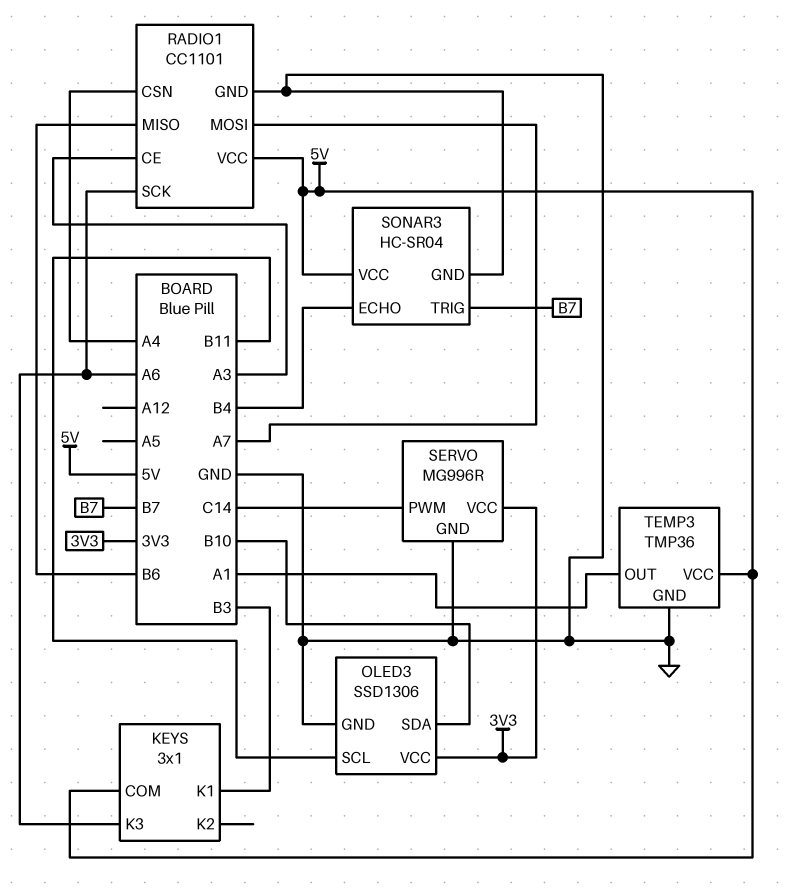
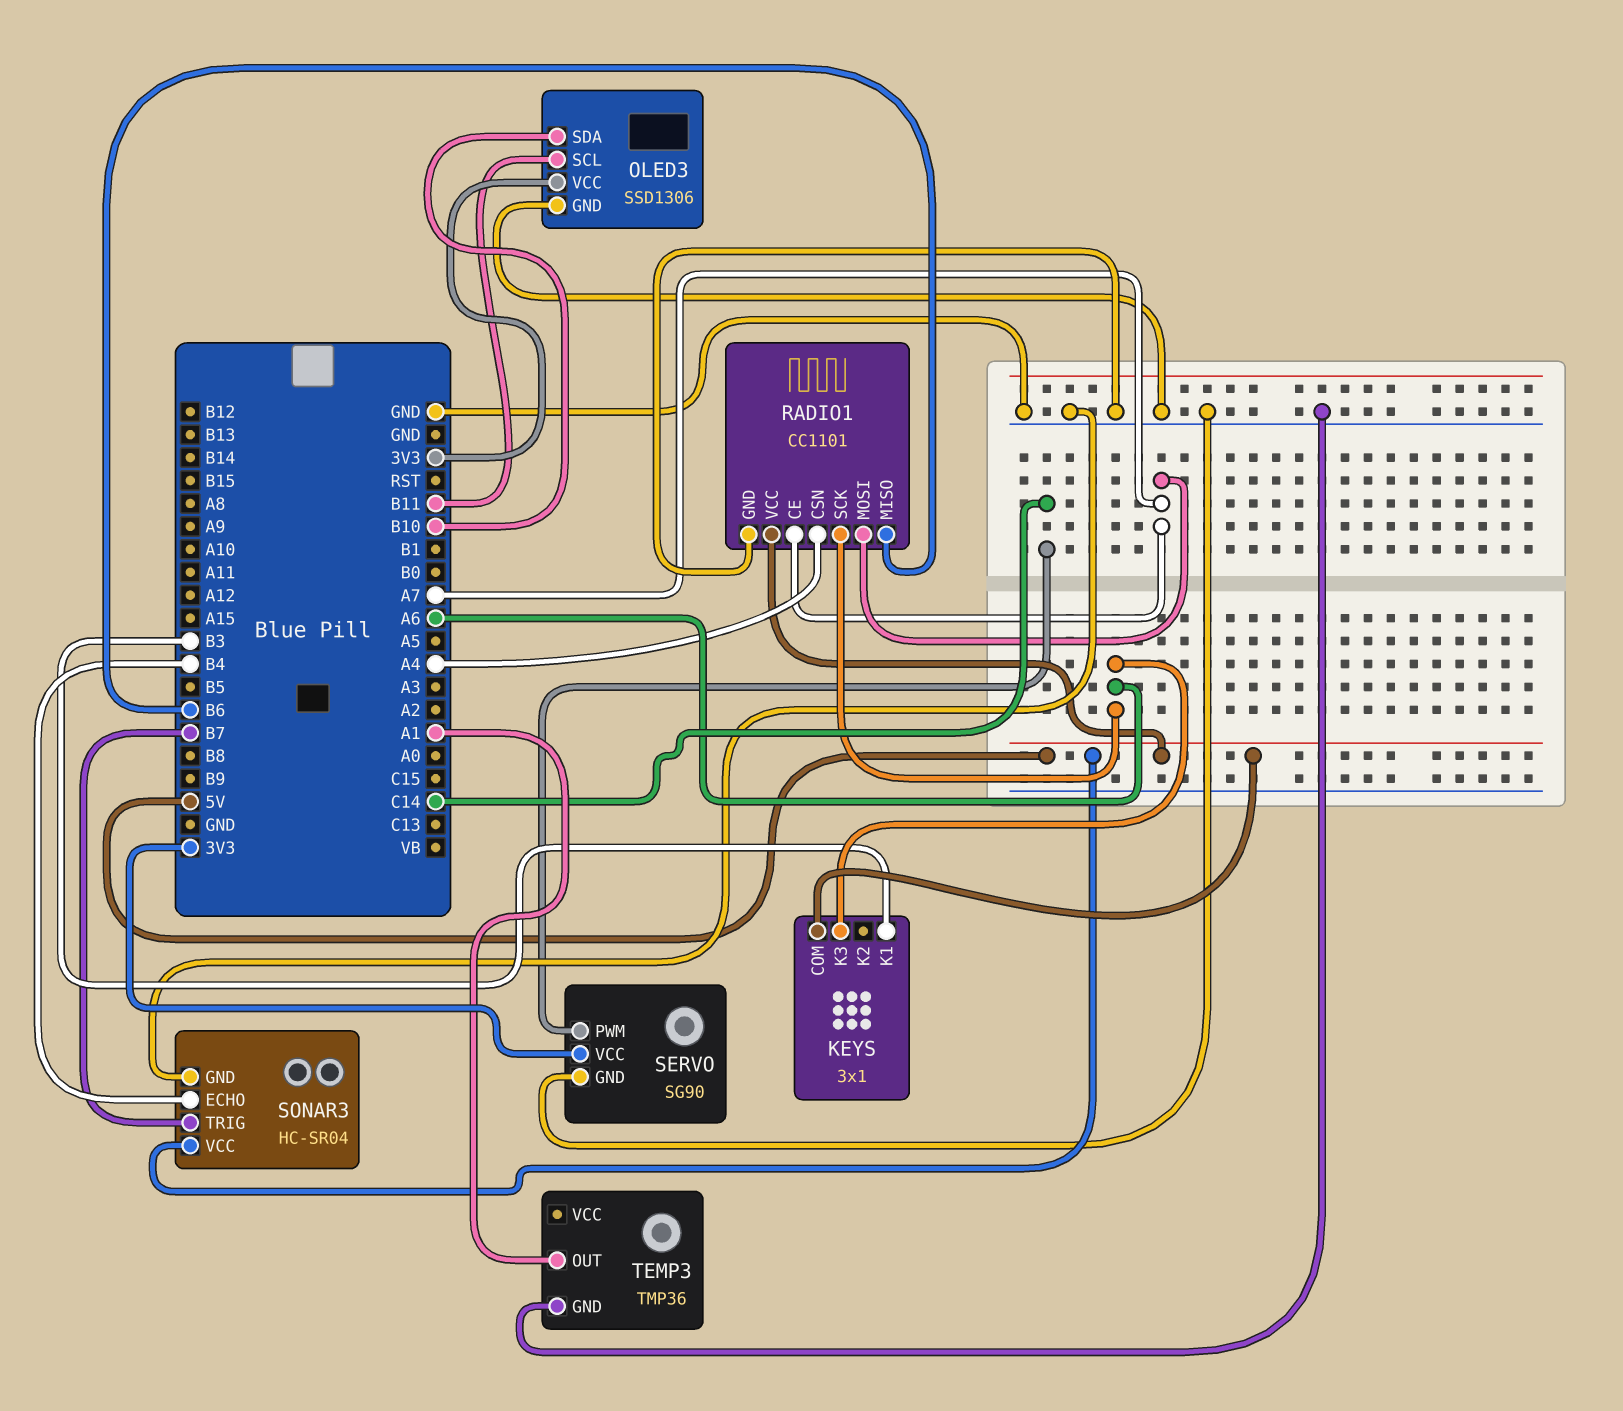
RADIO1 pin CE: A3 -> A7
SERVO: MG996R -> SG90
TEMP3 pin VCC: 5V -> none

